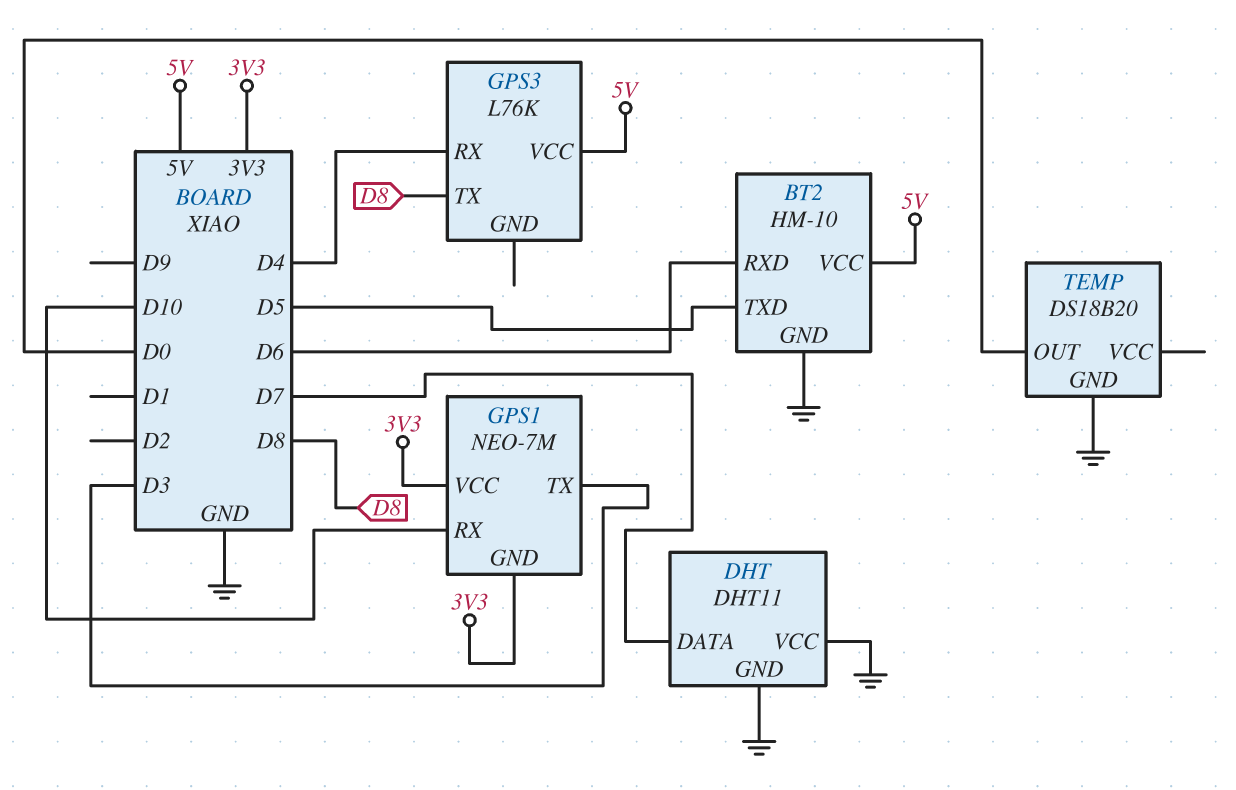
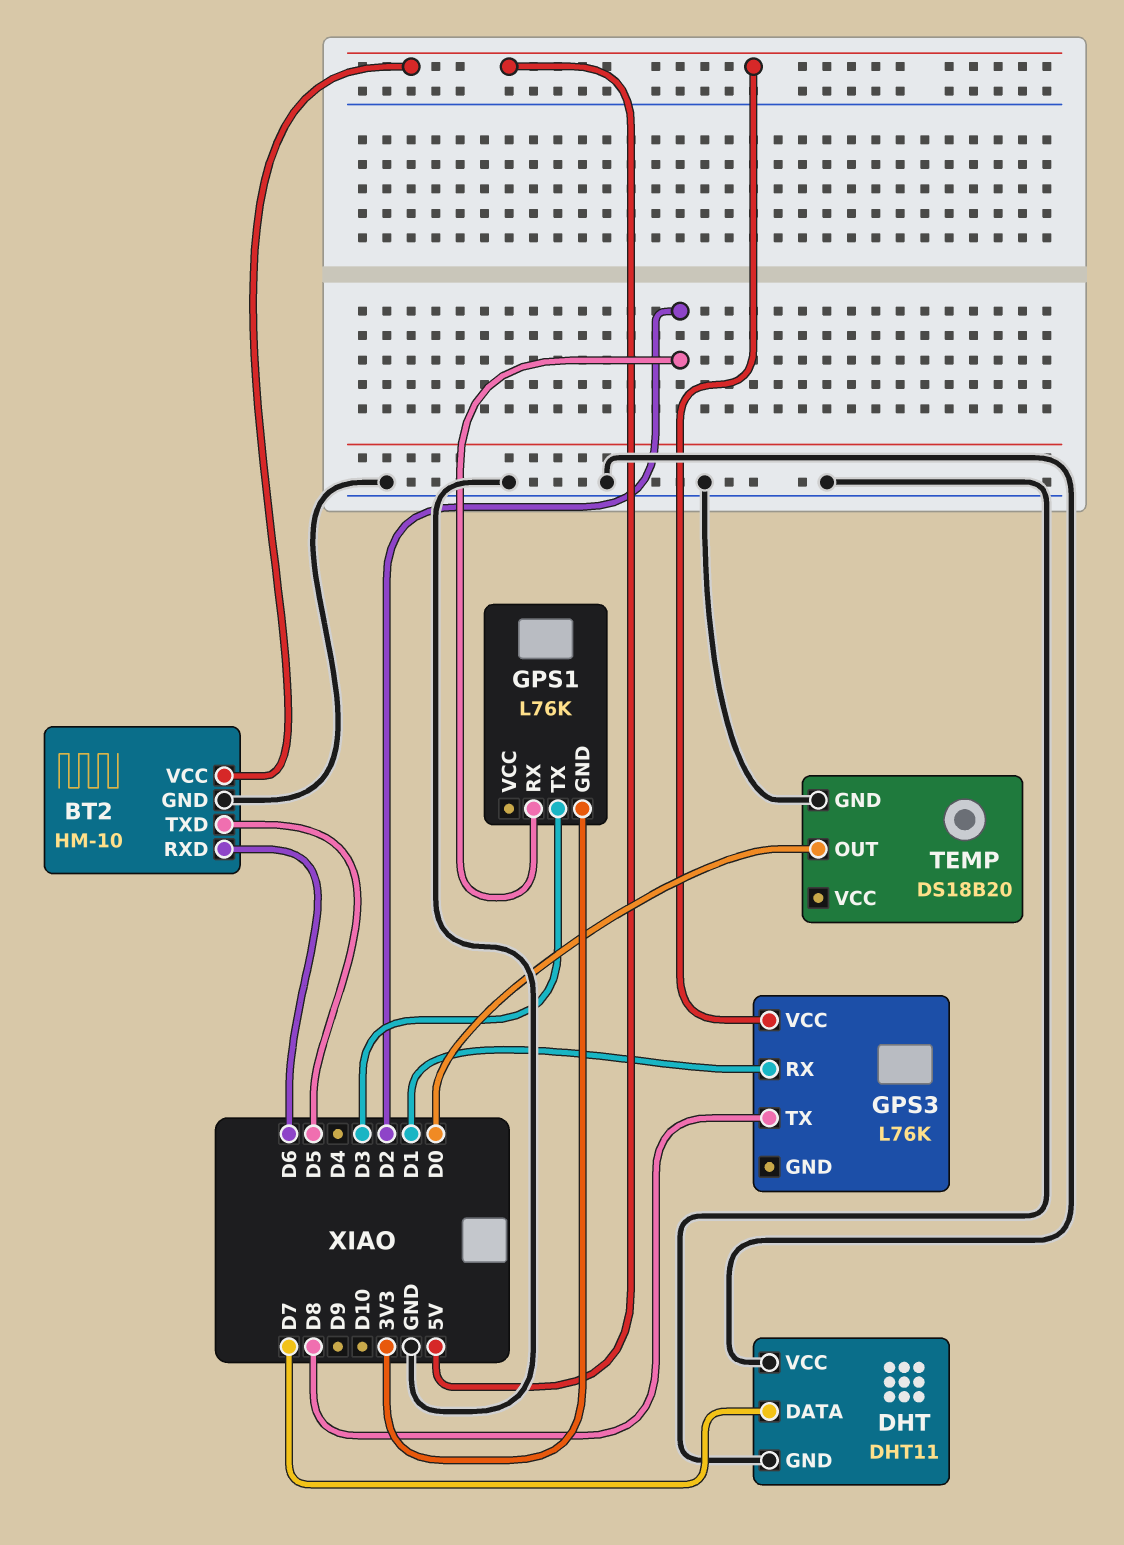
GPS1: NEO-7M -> L76K
GPS1 pin RX: D10 -> D2
GPS1 pin VCC: 3V3 -> none
GPS3 pin RX: D4 -> D1

